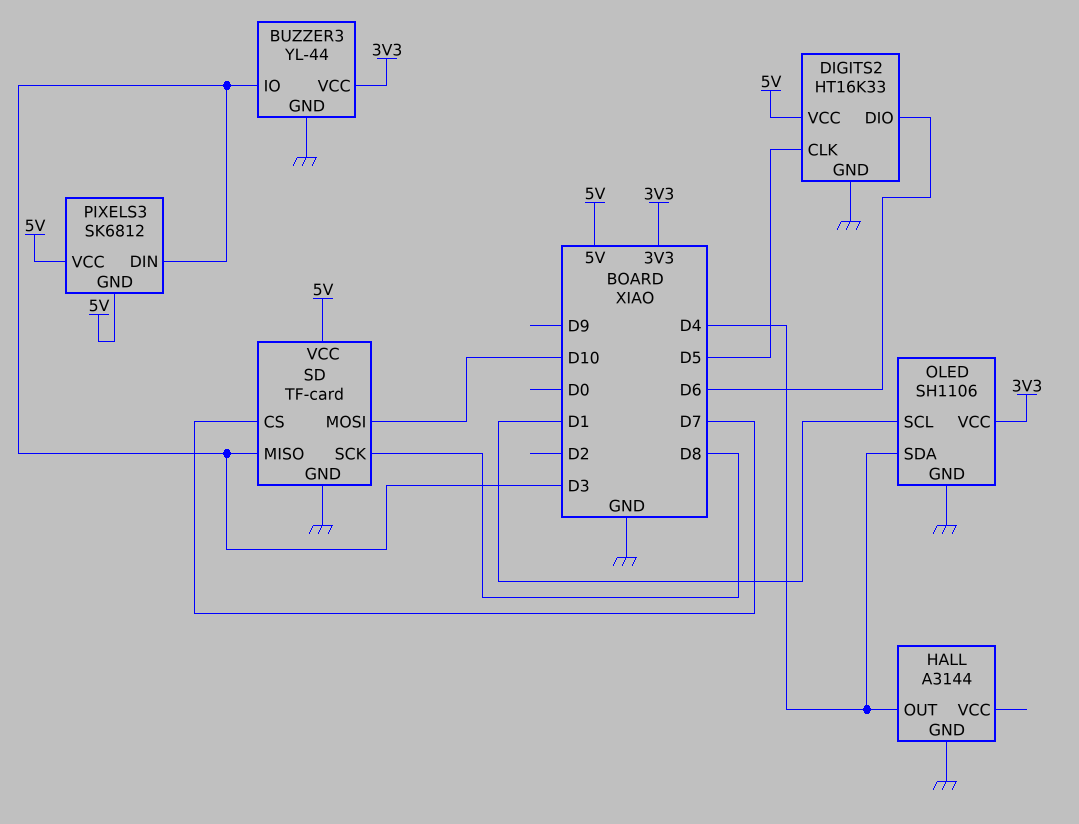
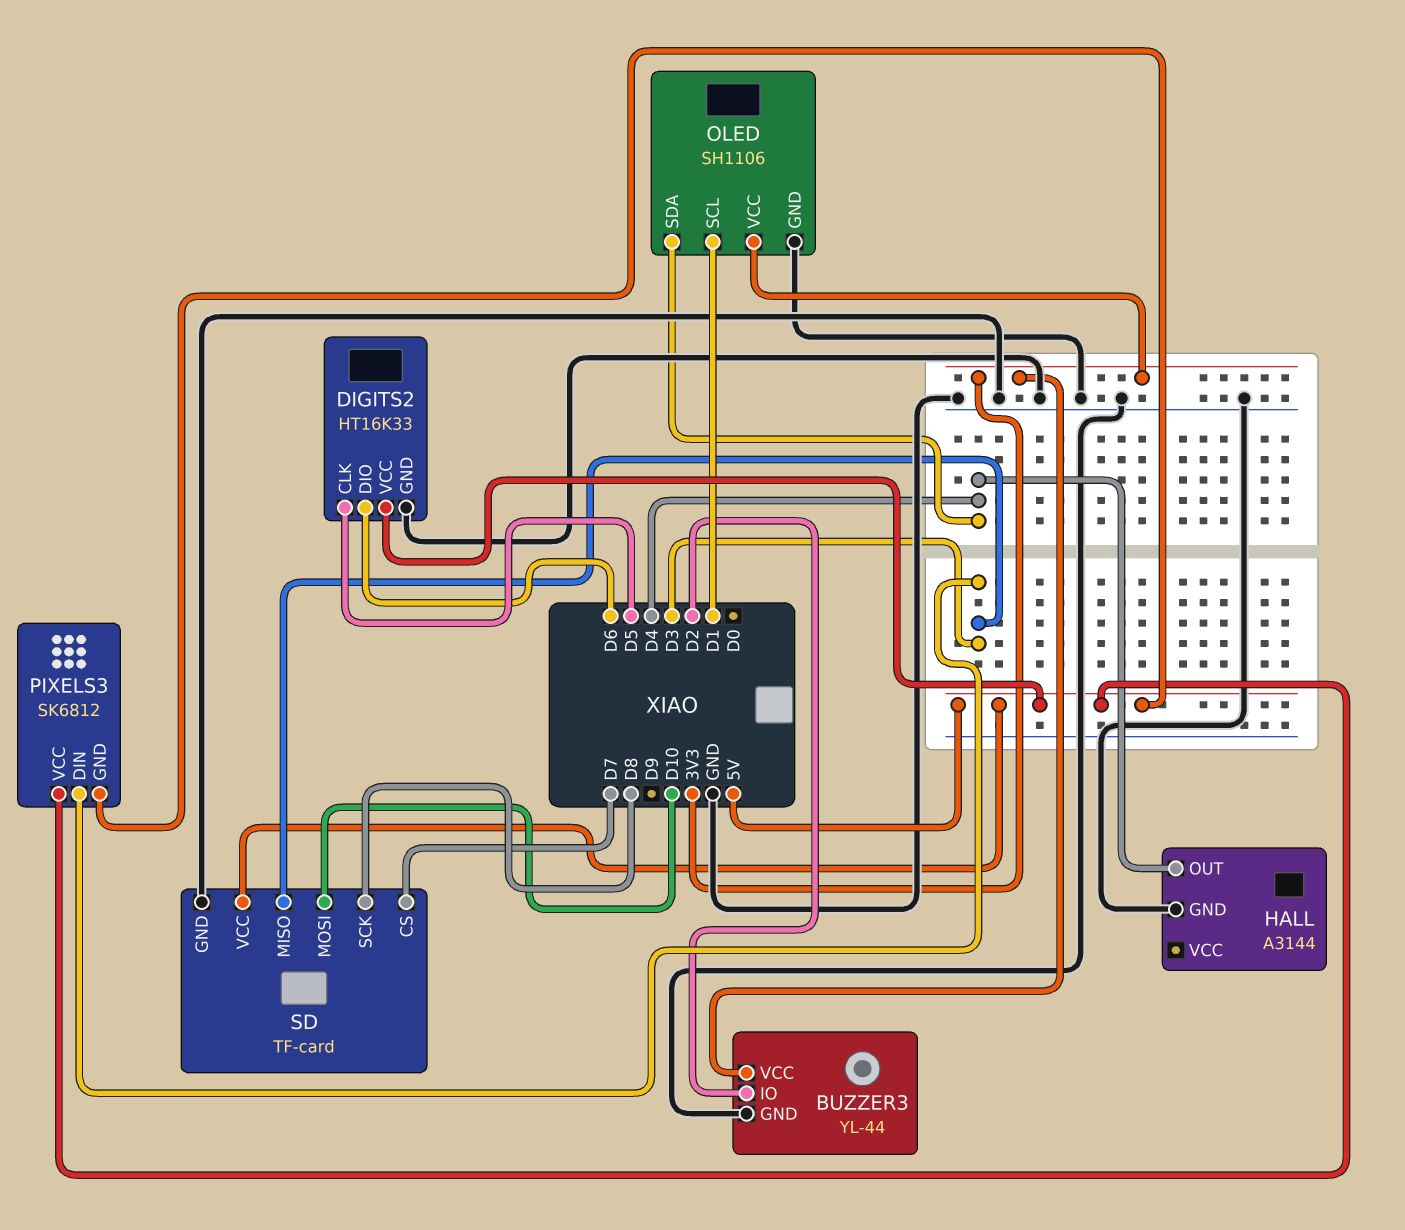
BUZZER3 pin IO: D3 -> D2

